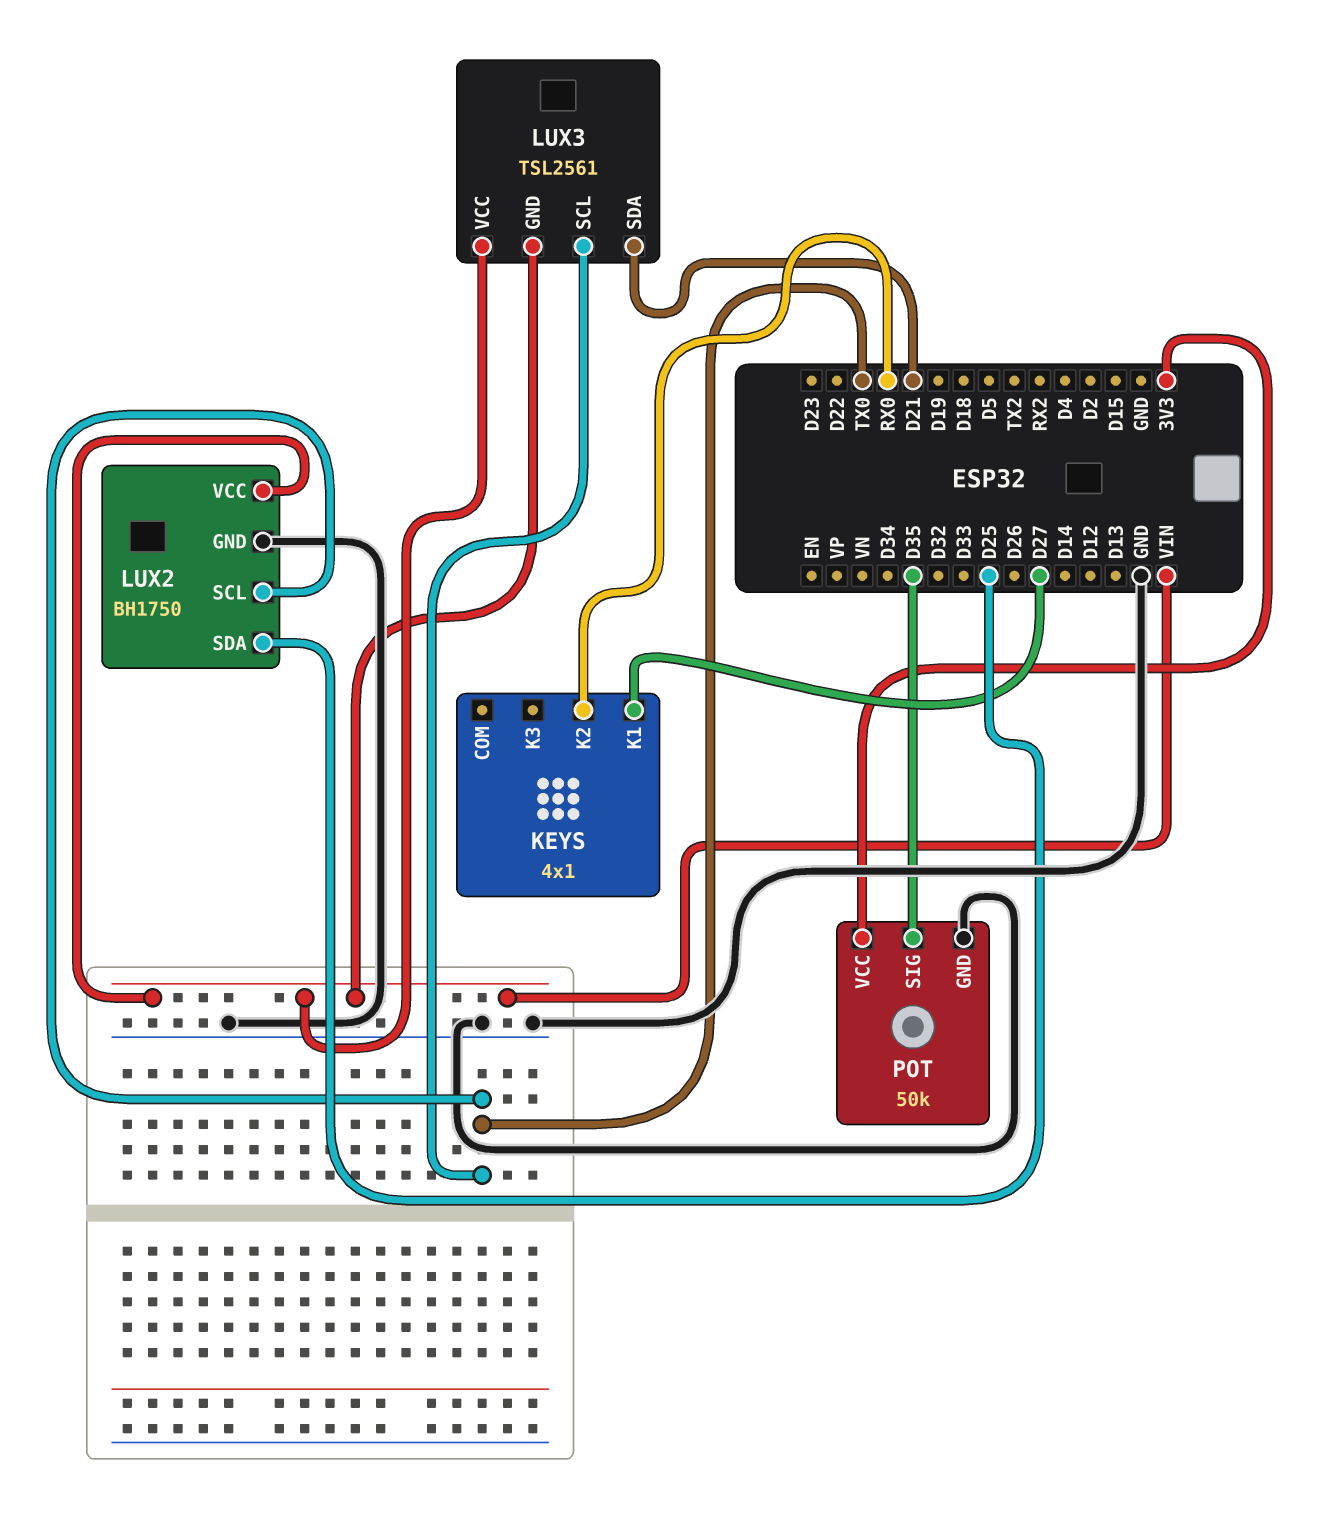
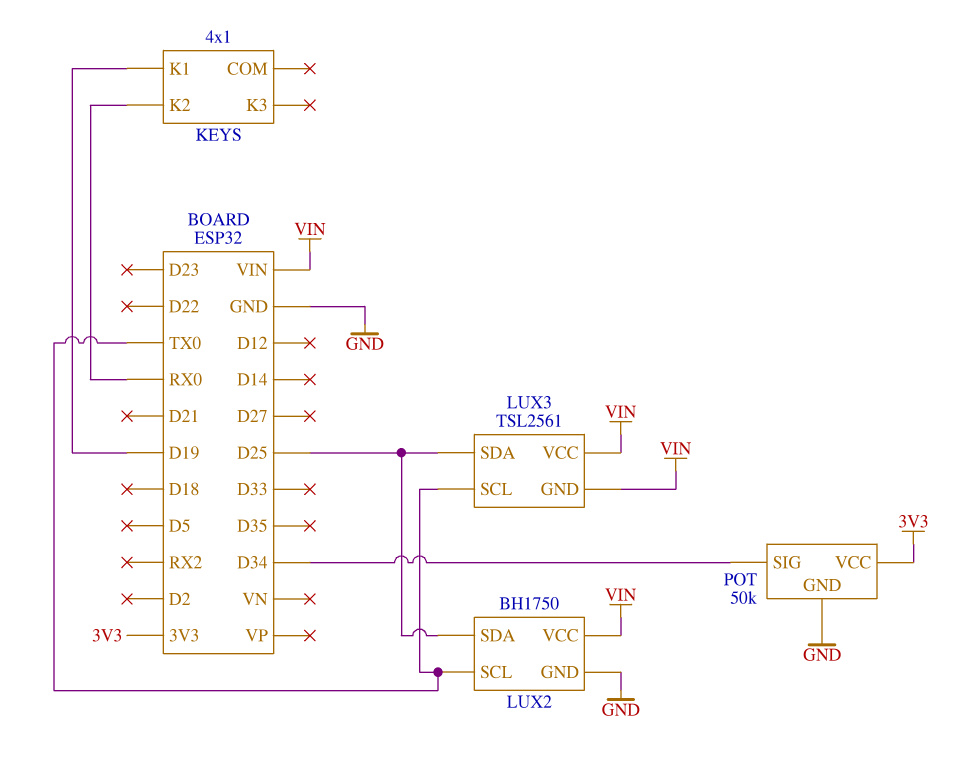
KEYS pin K1: D27 -> D19
LUX3 pin SDA: D21 -> D25
POT pin SIG: D35 -> D34

